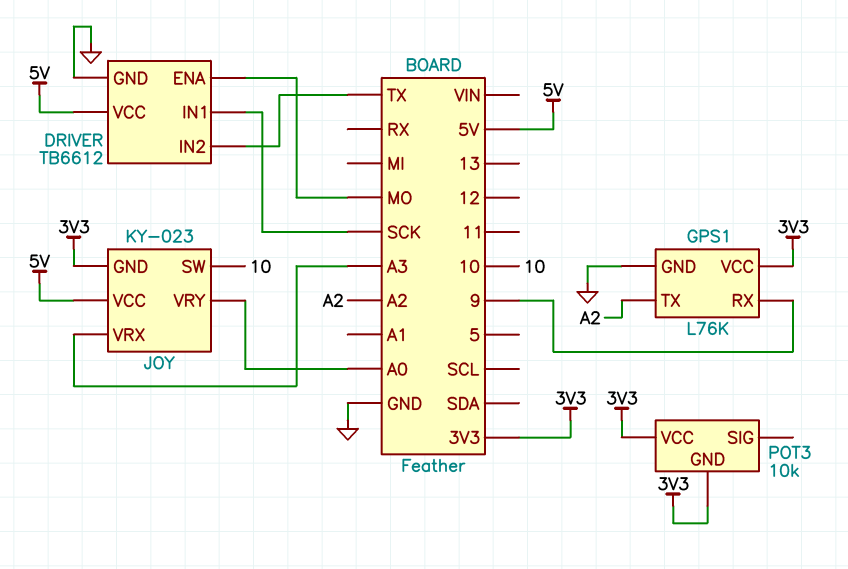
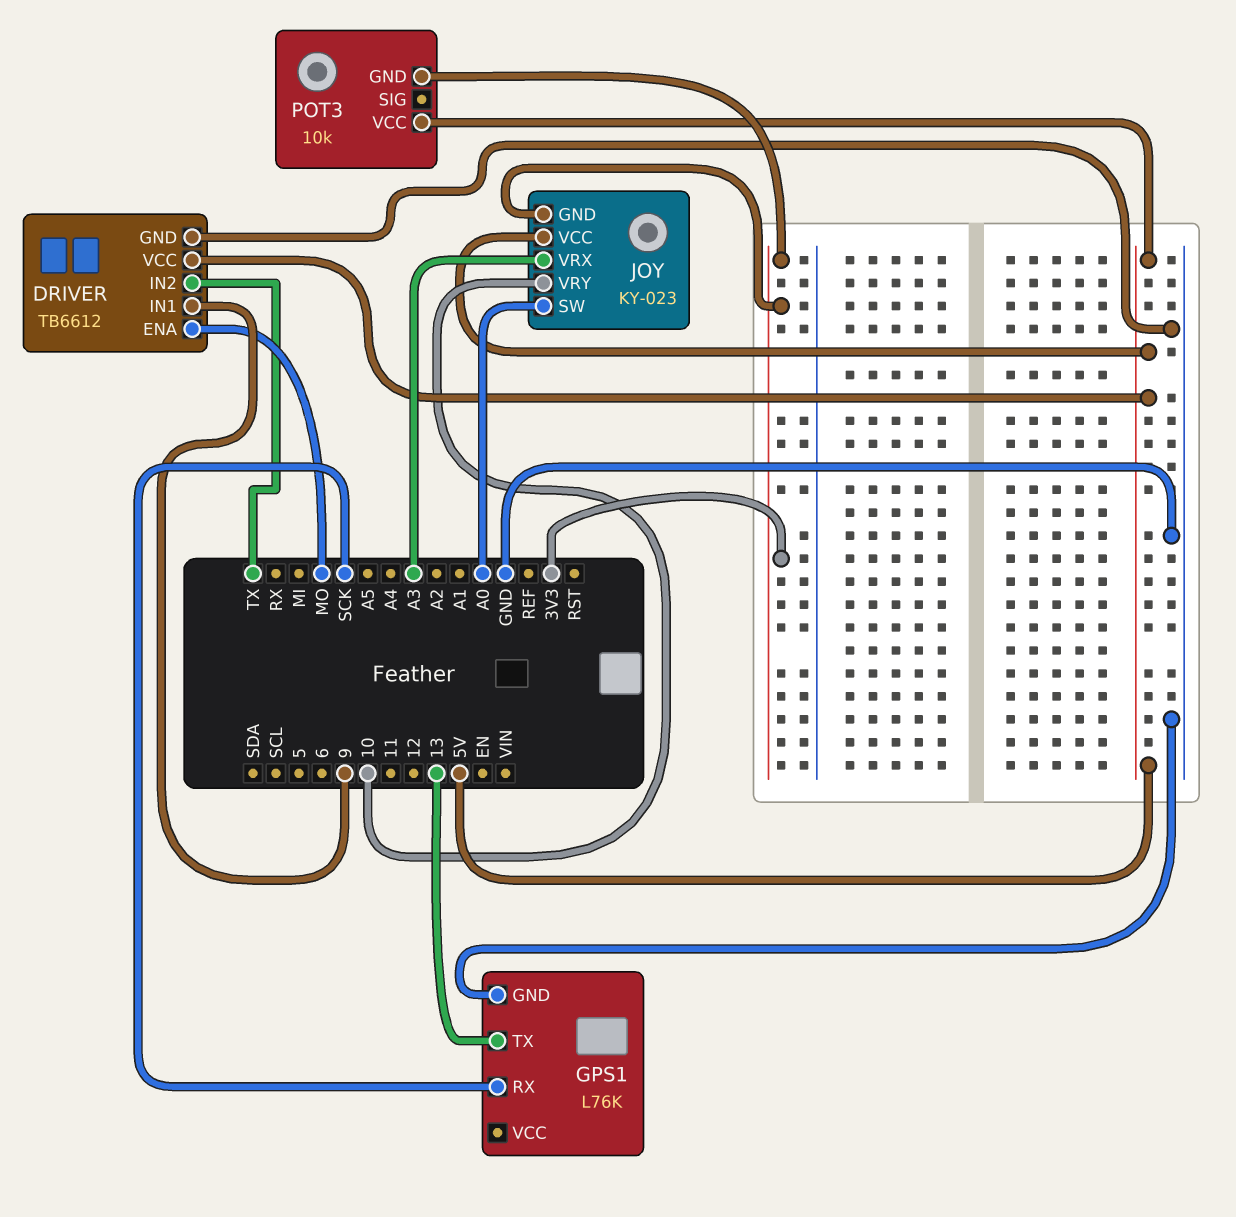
DRIVER pin IN1: SCK -> 9
GPS1 pin RX: 9 -> SCK
GPS1 pin TX: A2 -> 13
GPS1 pin VCC: 3V3 -> none
JOY pin SW: 10 -> A0
JOY pin VRY: A0 -> 10
POT3 pin VCC: 3V3 -> 5V

